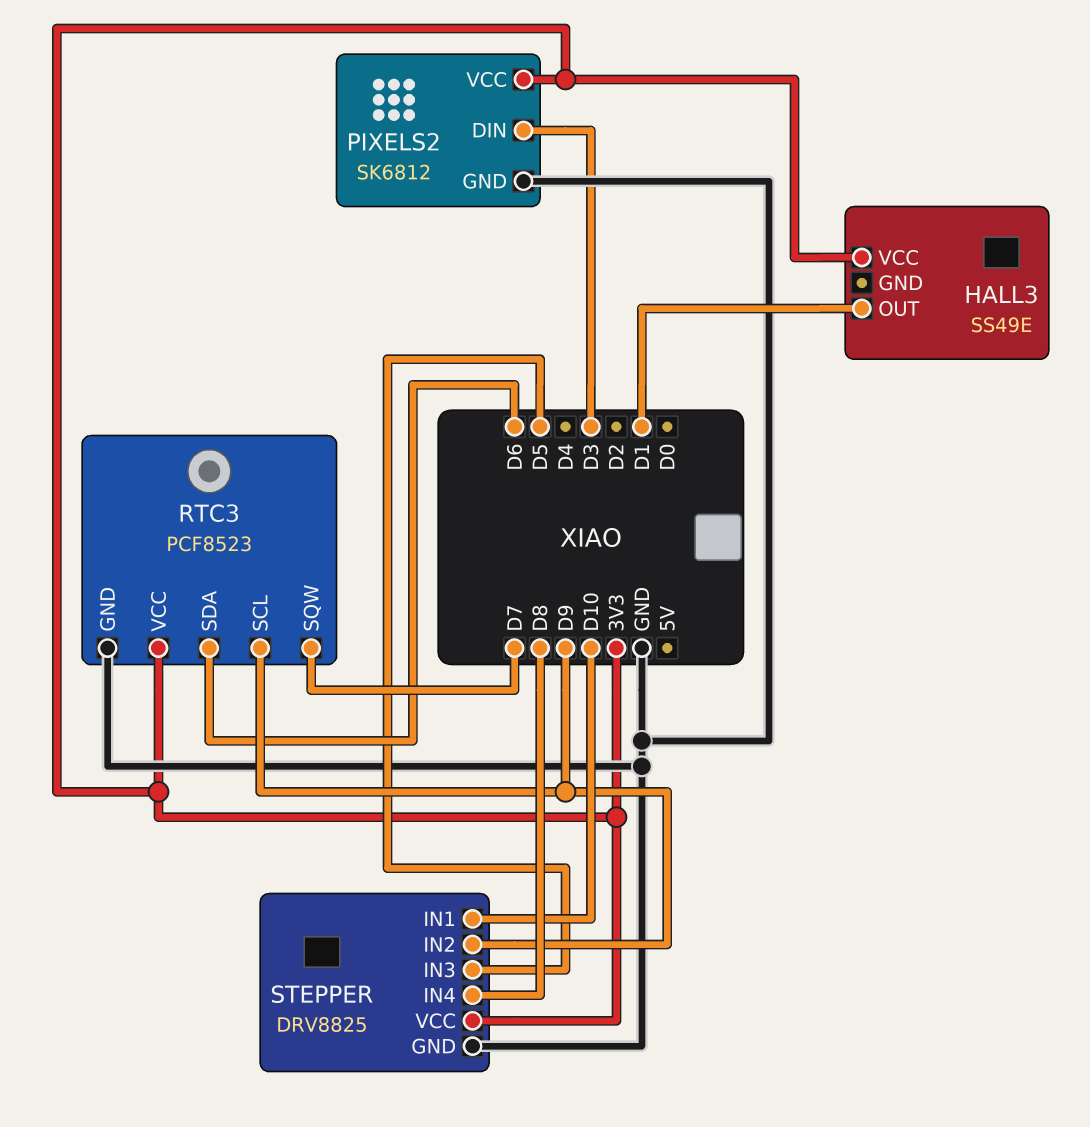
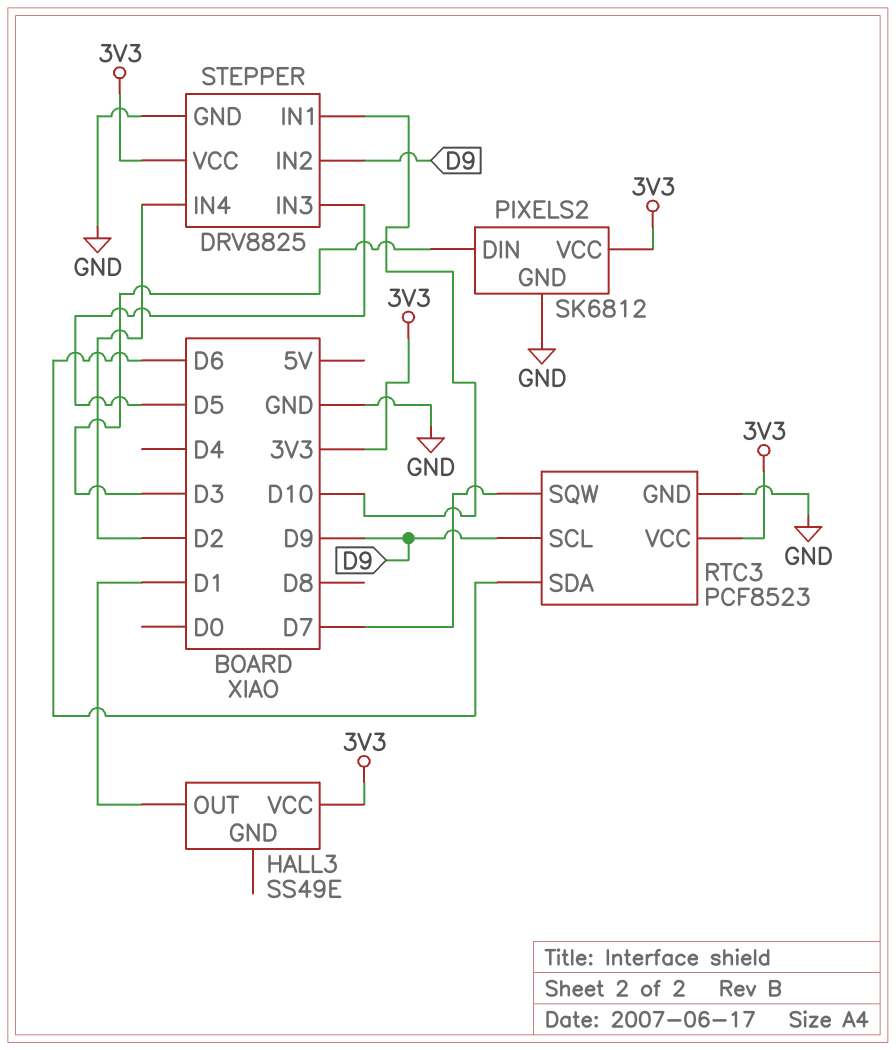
STEPPER pin IN4: D8 -> D2

